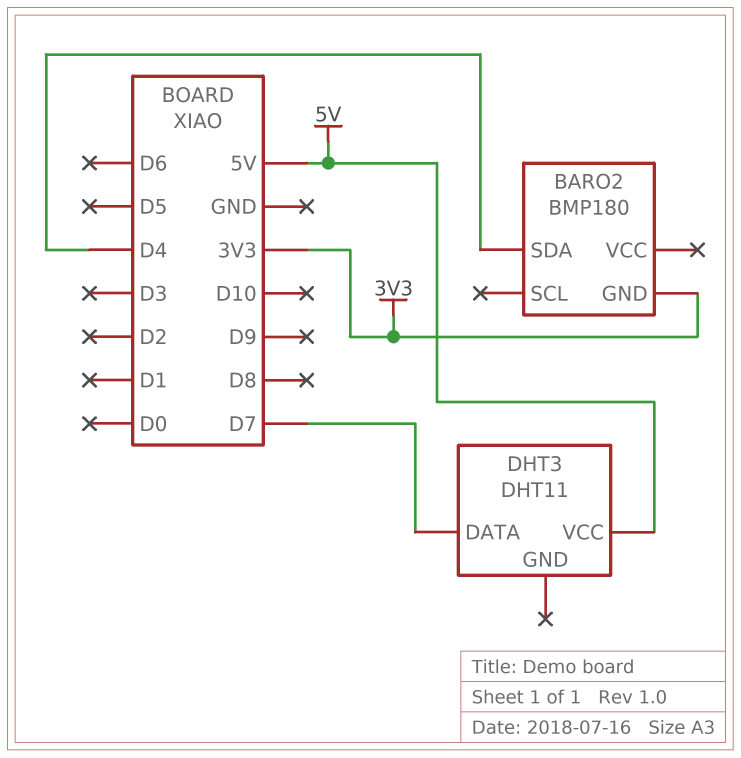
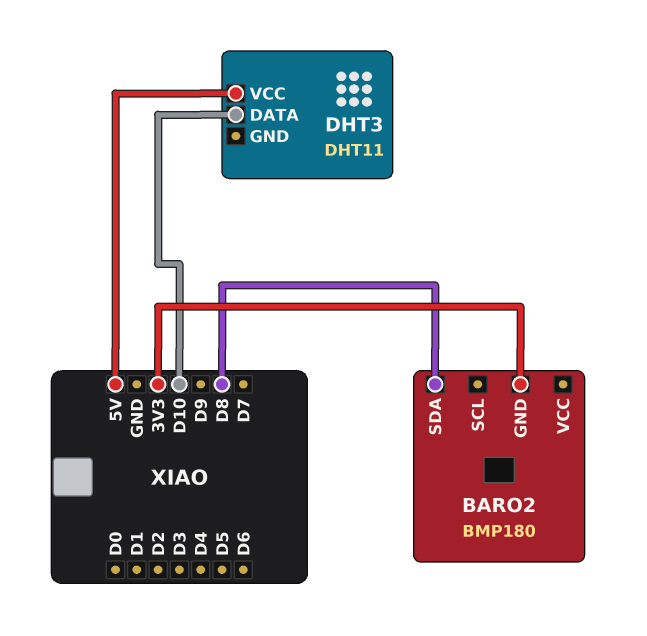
BARO2 pin SDA: D4 -> D8
DHT3 pin DATA: D7 -> D10

